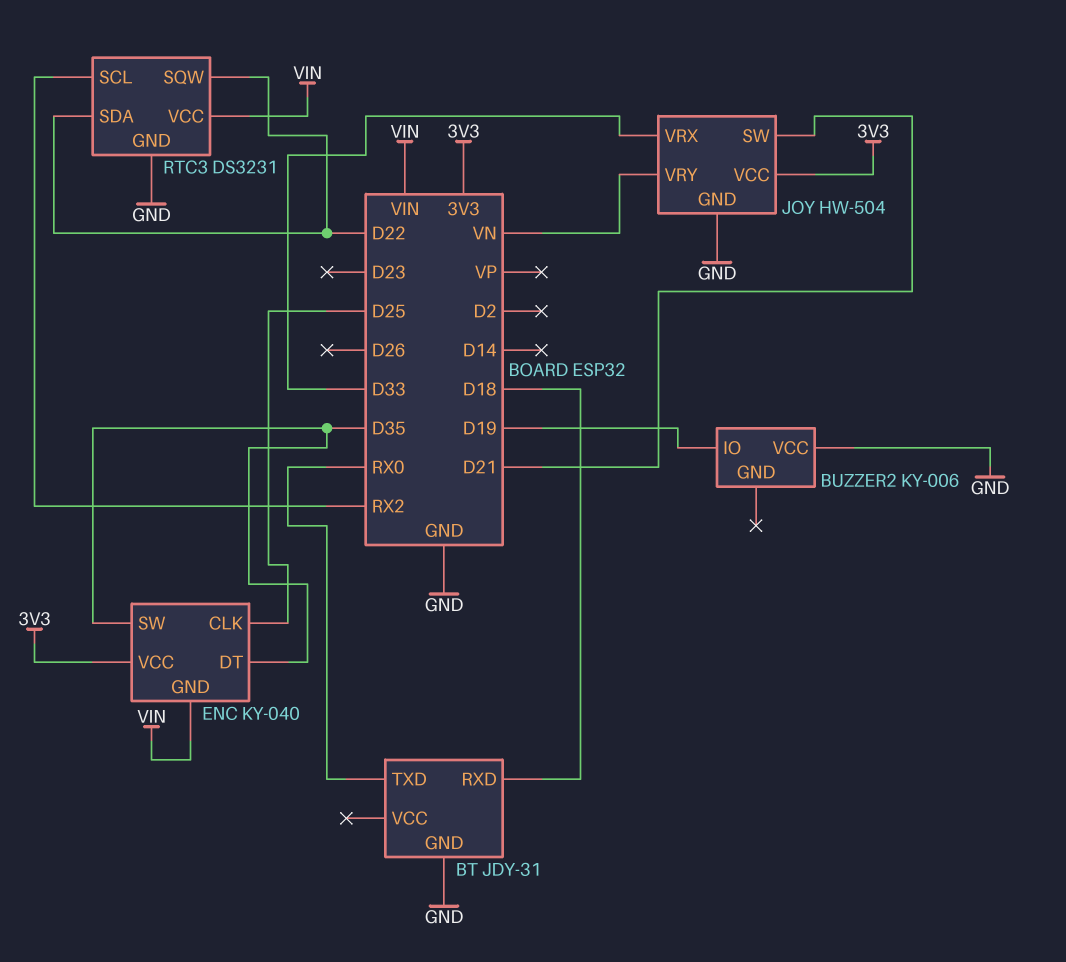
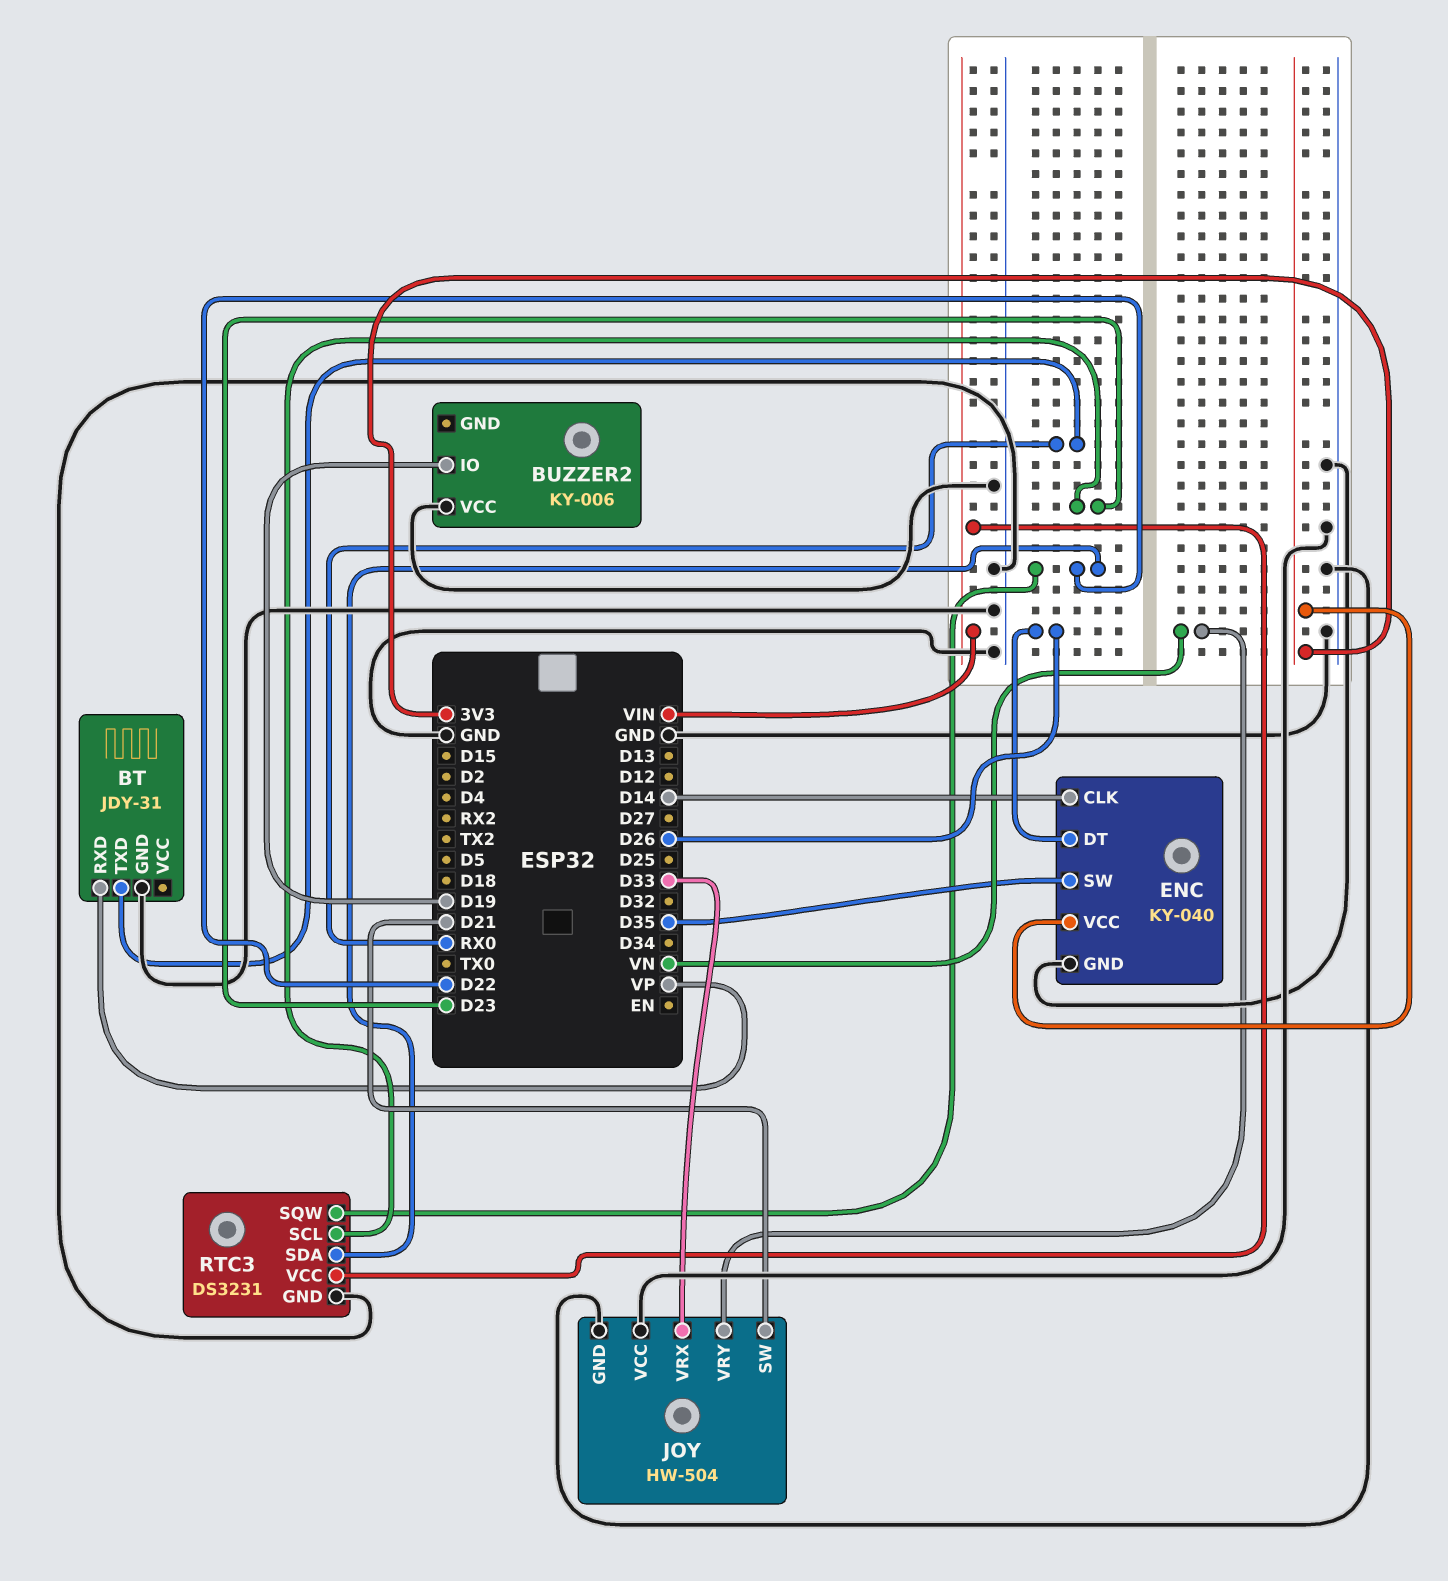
BT pin RXD: D18 -> VP
ENC pin CLK: D25 -> D14
ENC pin DT: D35 -> D26
ENC pin GND: VIN -> GND
JOY pin VCC: 3V3 -> GND
RTC3 pin SCL: RX2 -> D23

